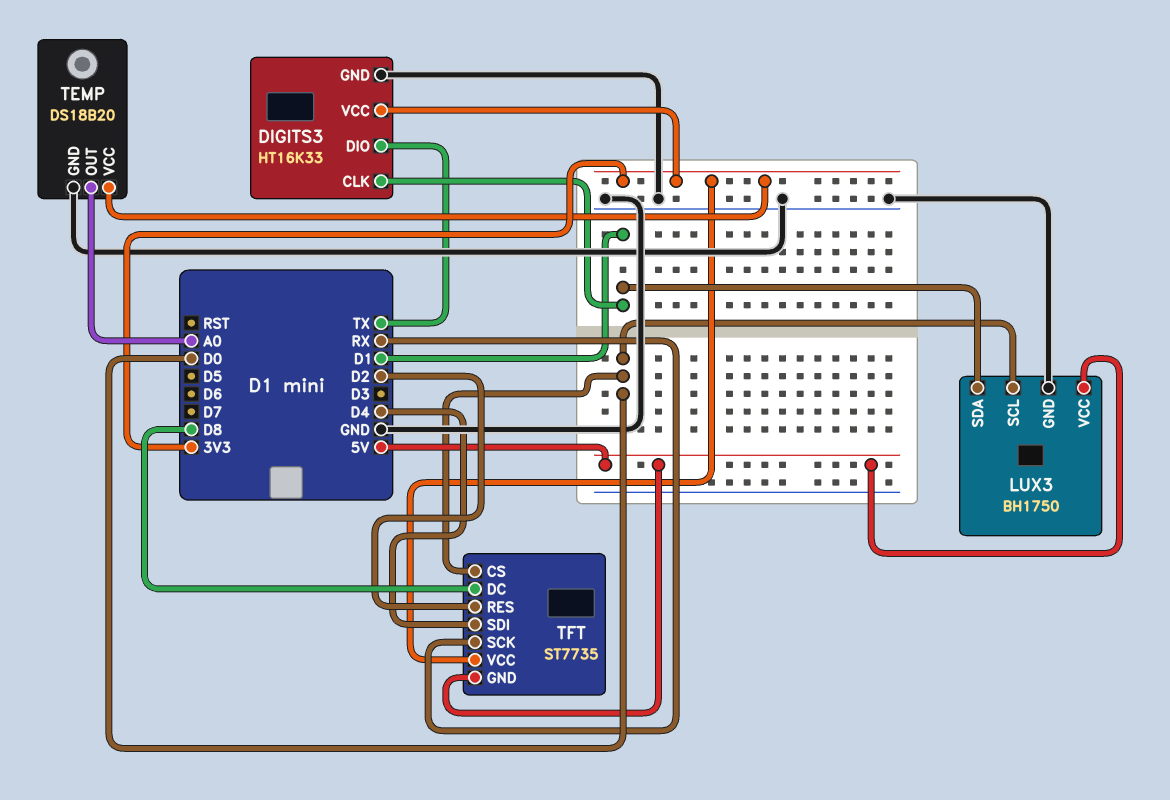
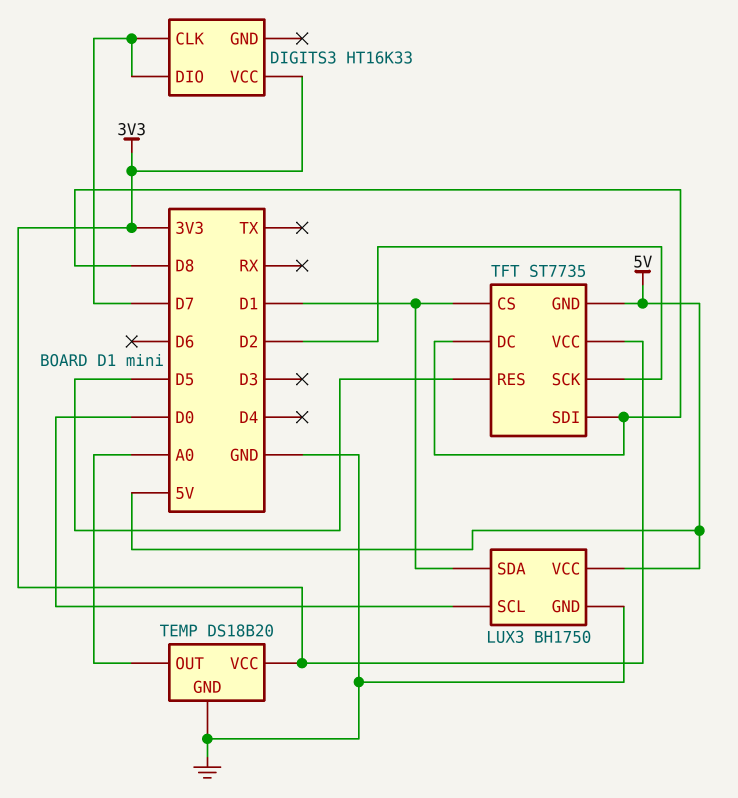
DIGITS3 pin CLK: D1 -> D7
DIGITS3 pin DIO: TX -> D7
DIGITS3 pin GND: GND -> none
TFT pin CS: D0 -> D1
TFT pin RES: D2 -> D5
TFT pin SCK: RX -> D2
TFT pin SDI: D4 -> D8

